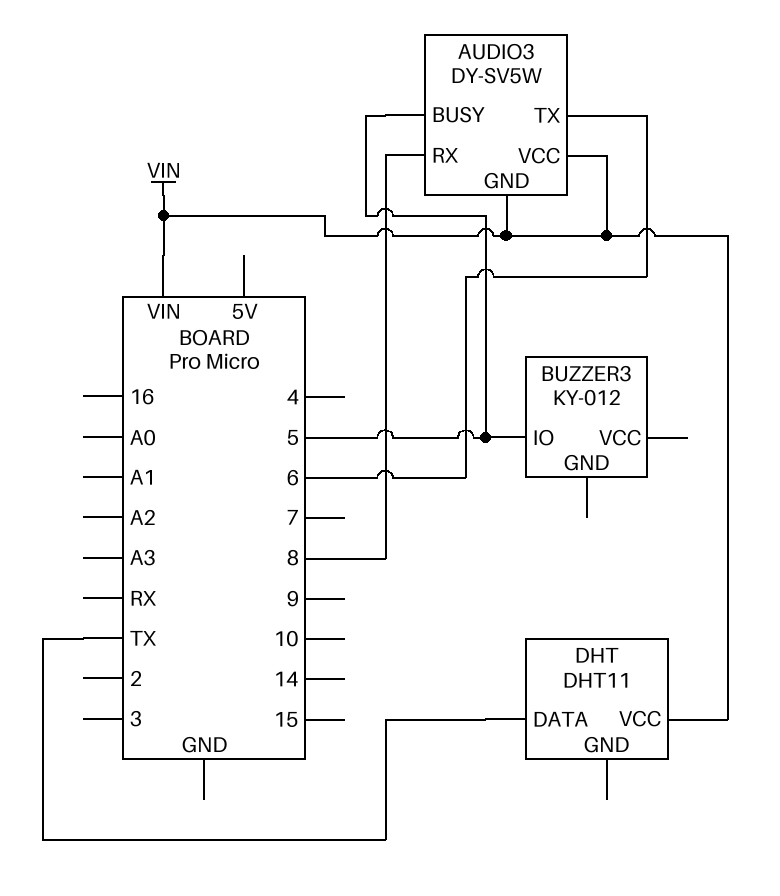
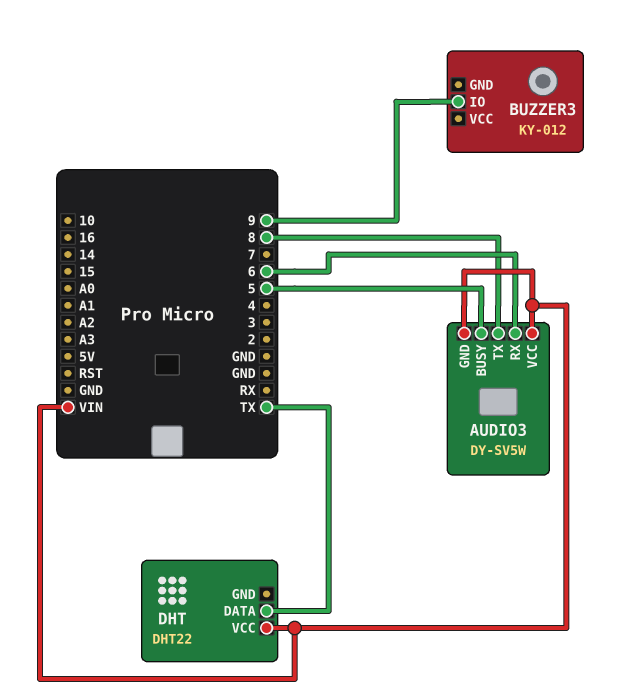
AUDIO3 pin RX: 8 -> 6
AUDIO3 pin TX: 6 -> 8
BUZZER3 pin IO: 5 -> 9
DHT: DHT11 -> DHT22

